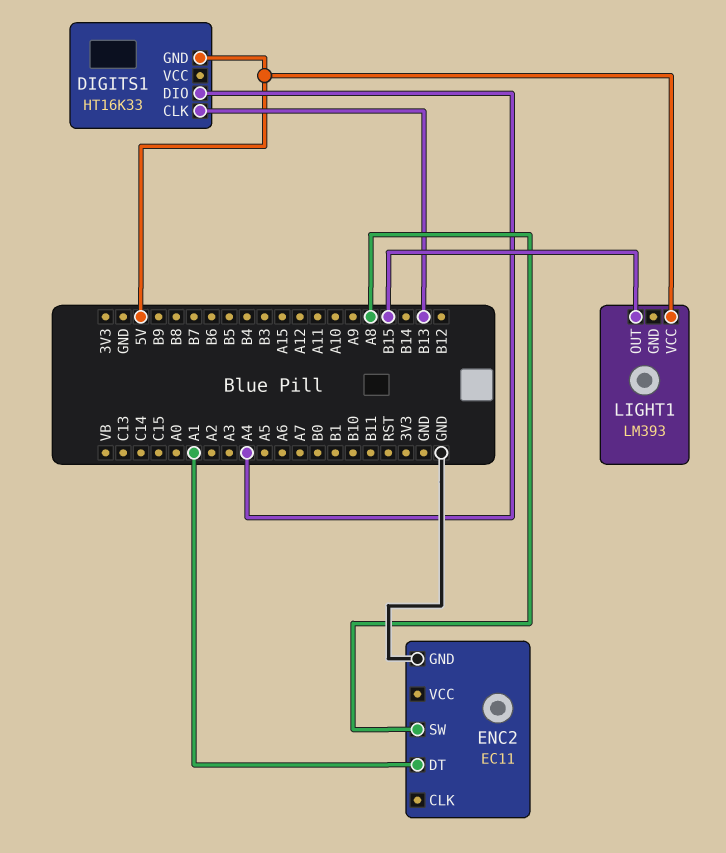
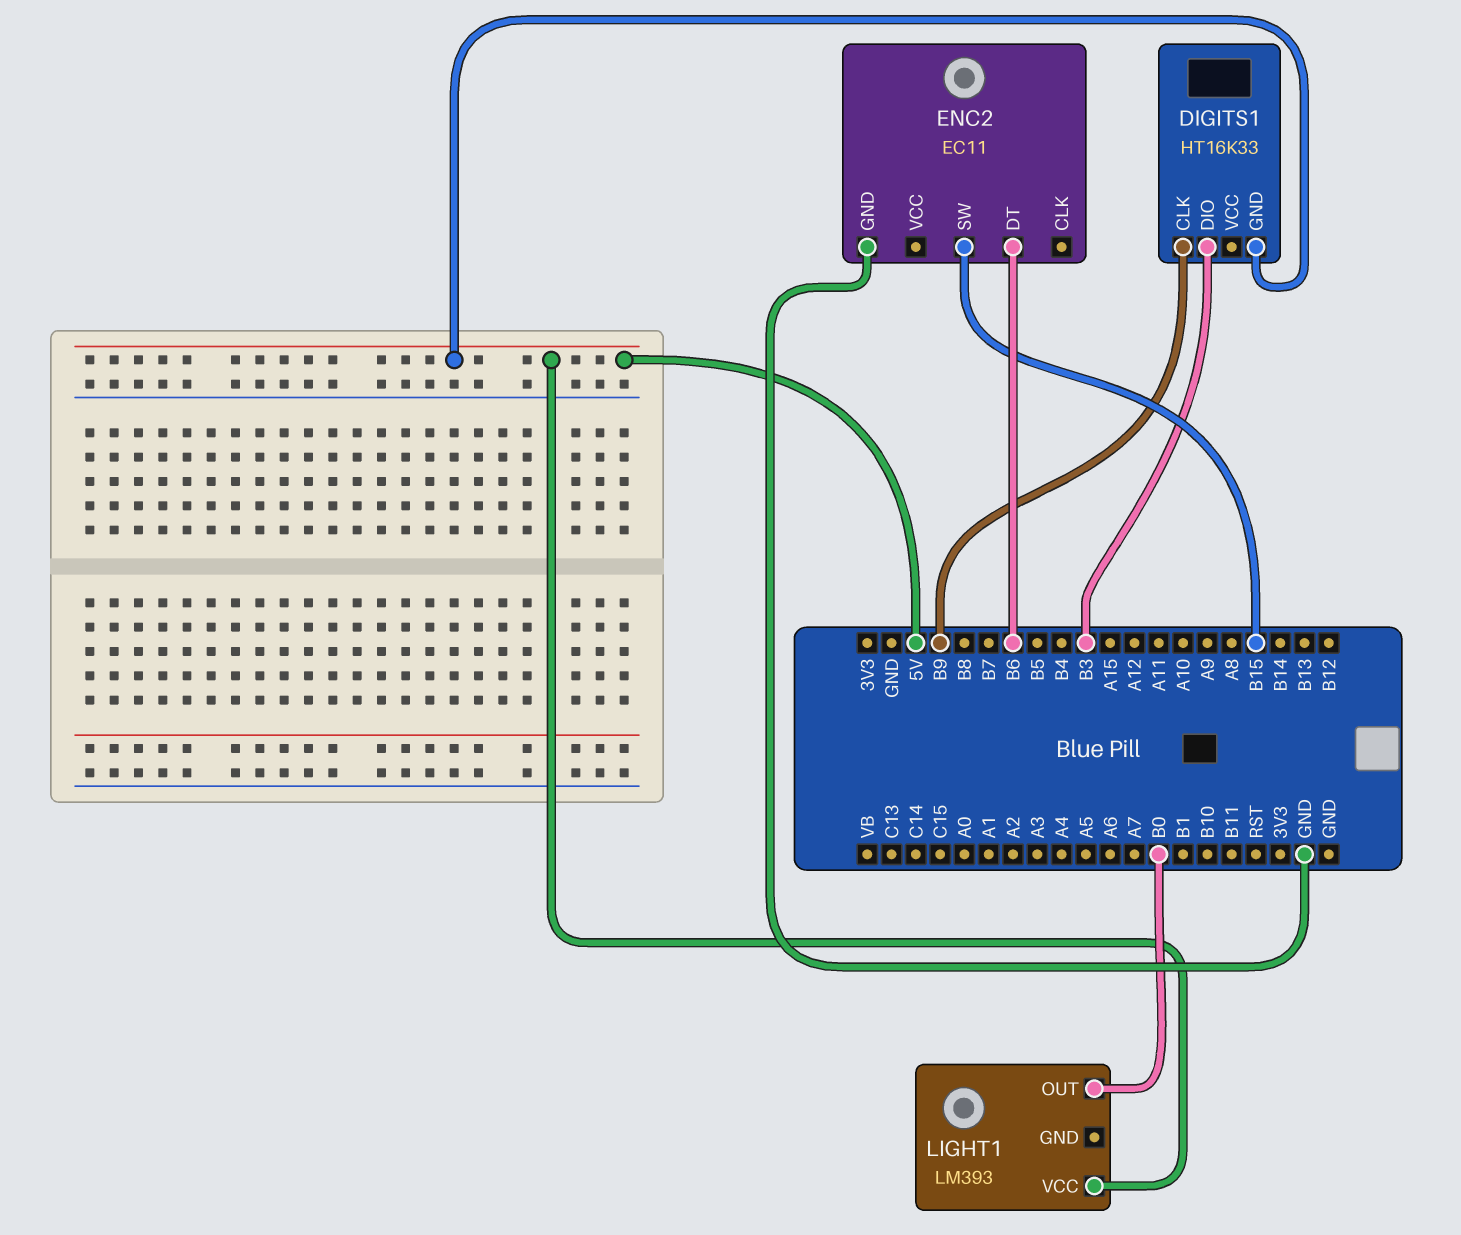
DIGITS1 pin CLK: B13 -> B9
DIGITS1 pin DIO: A4 -> B3
ENC2 pin DT: A1 -> B6
ENC2 pin SW: A8 -> B15
LIGHT1 pin OUT: B15 -> B0

